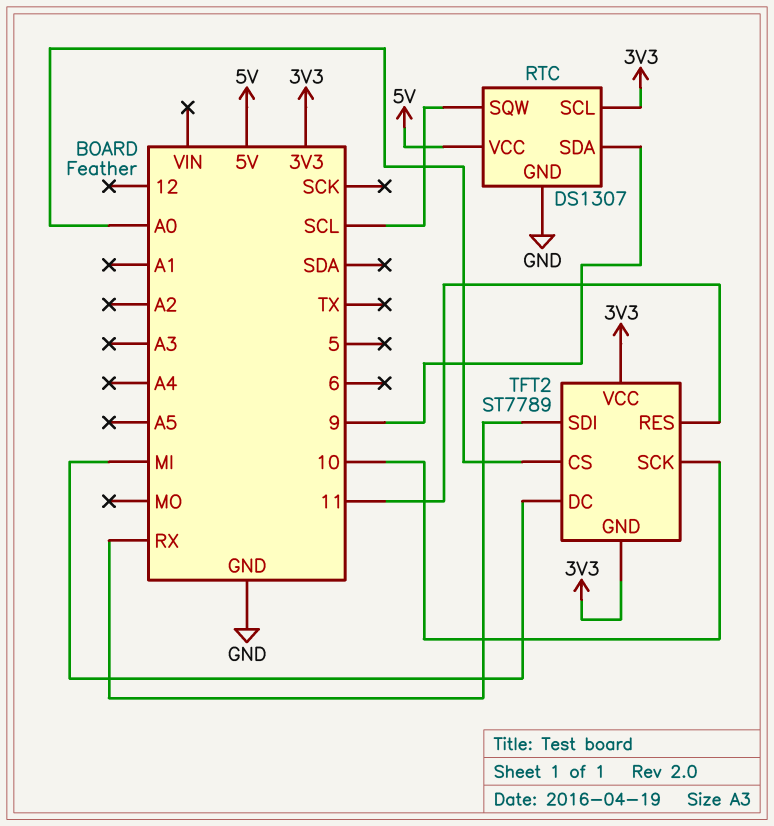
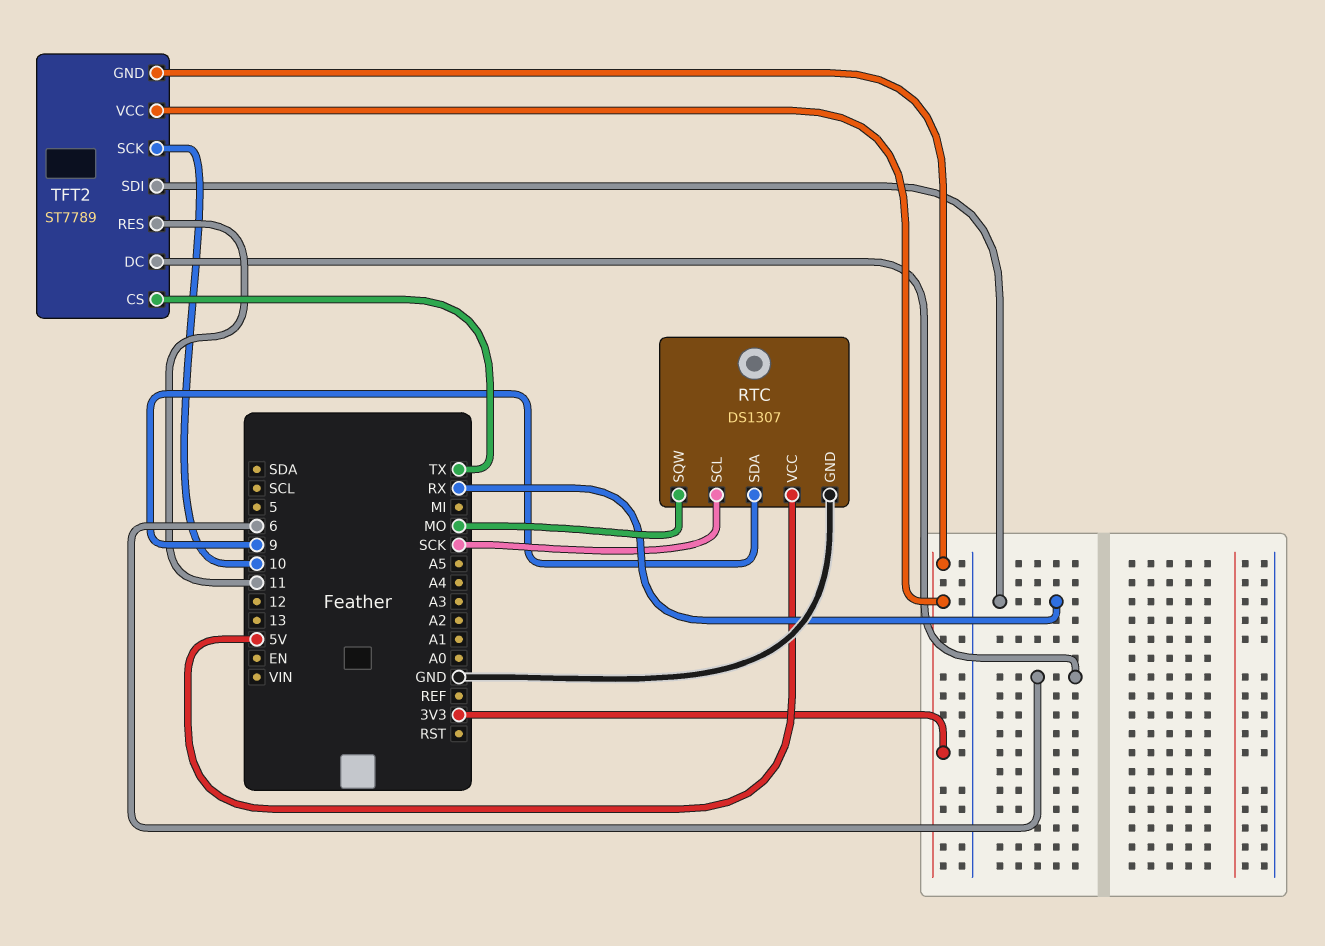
RTC pin SCL: 3V3 -> SCK
RTC pin SQW: SCL -> MO
TFT2 pin CS: A0 -> TX
TFT2 pin DC: MI -> 6

